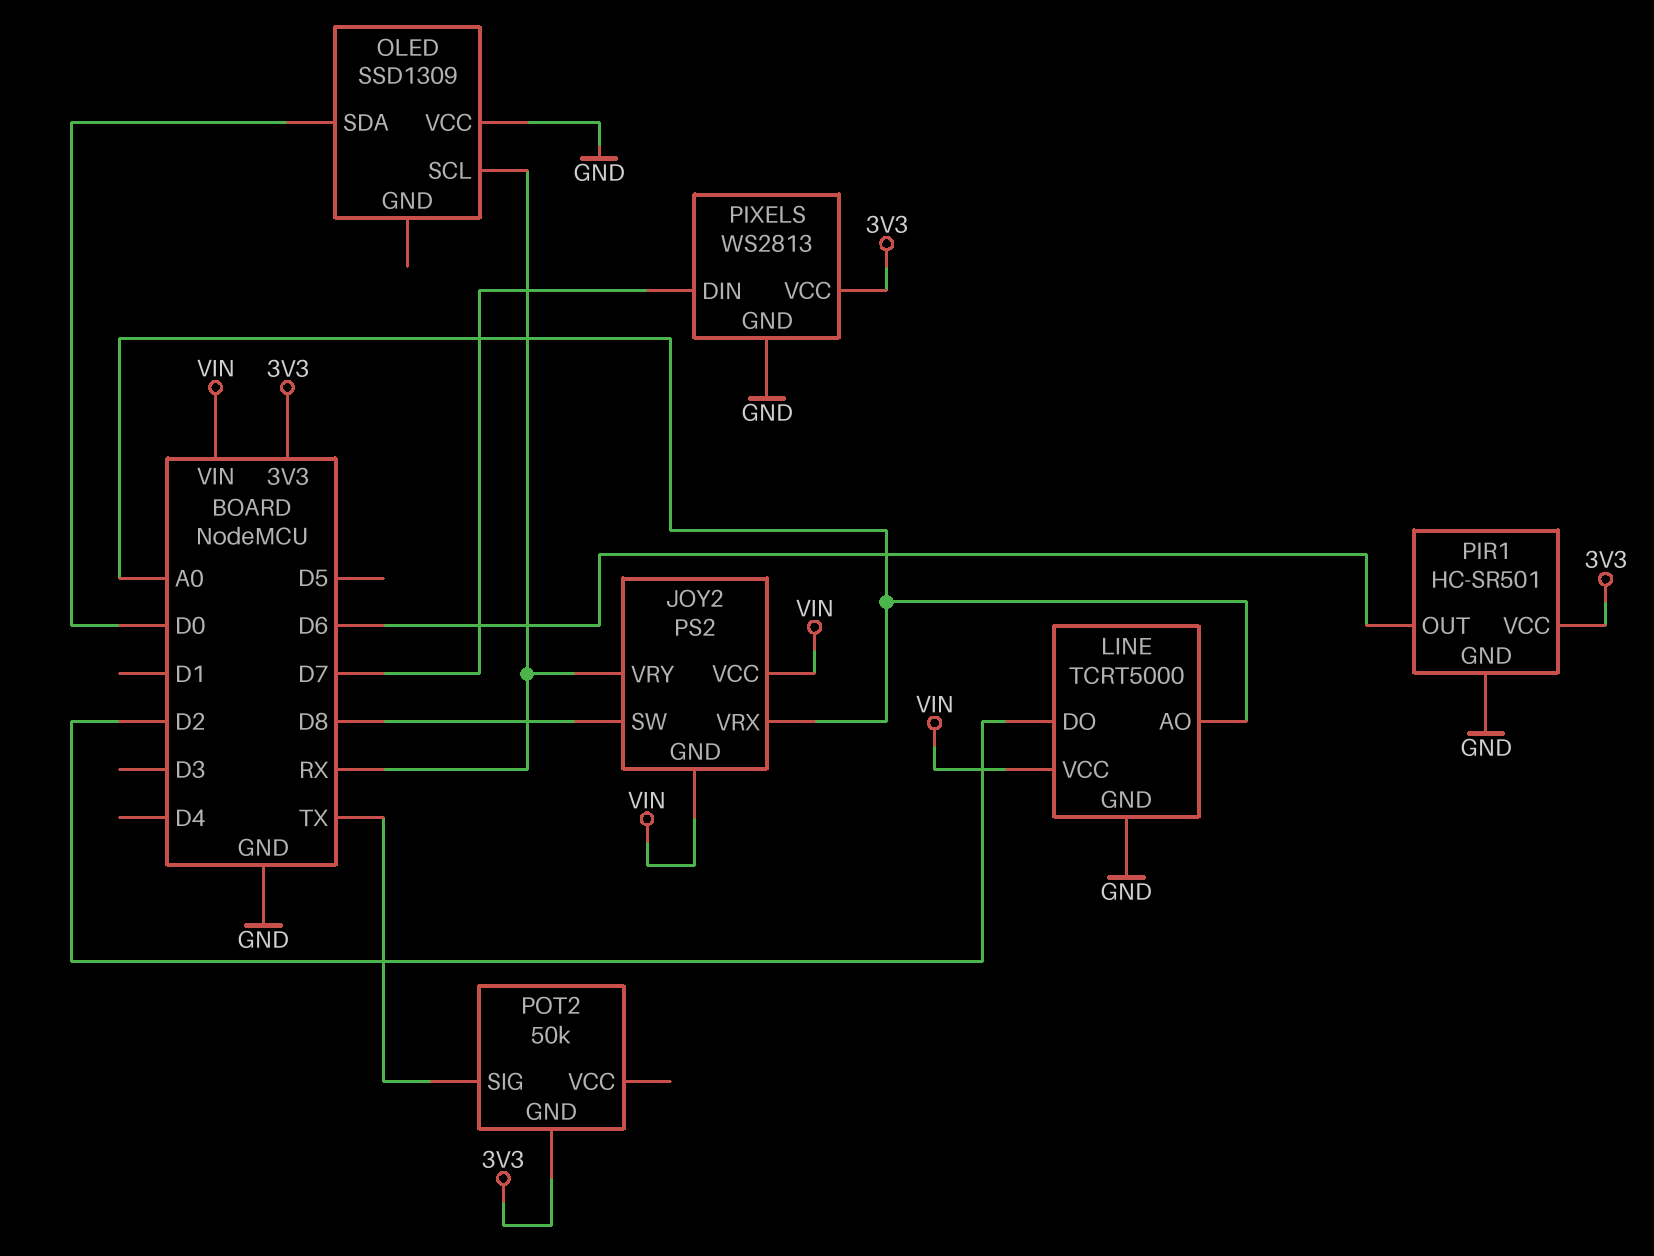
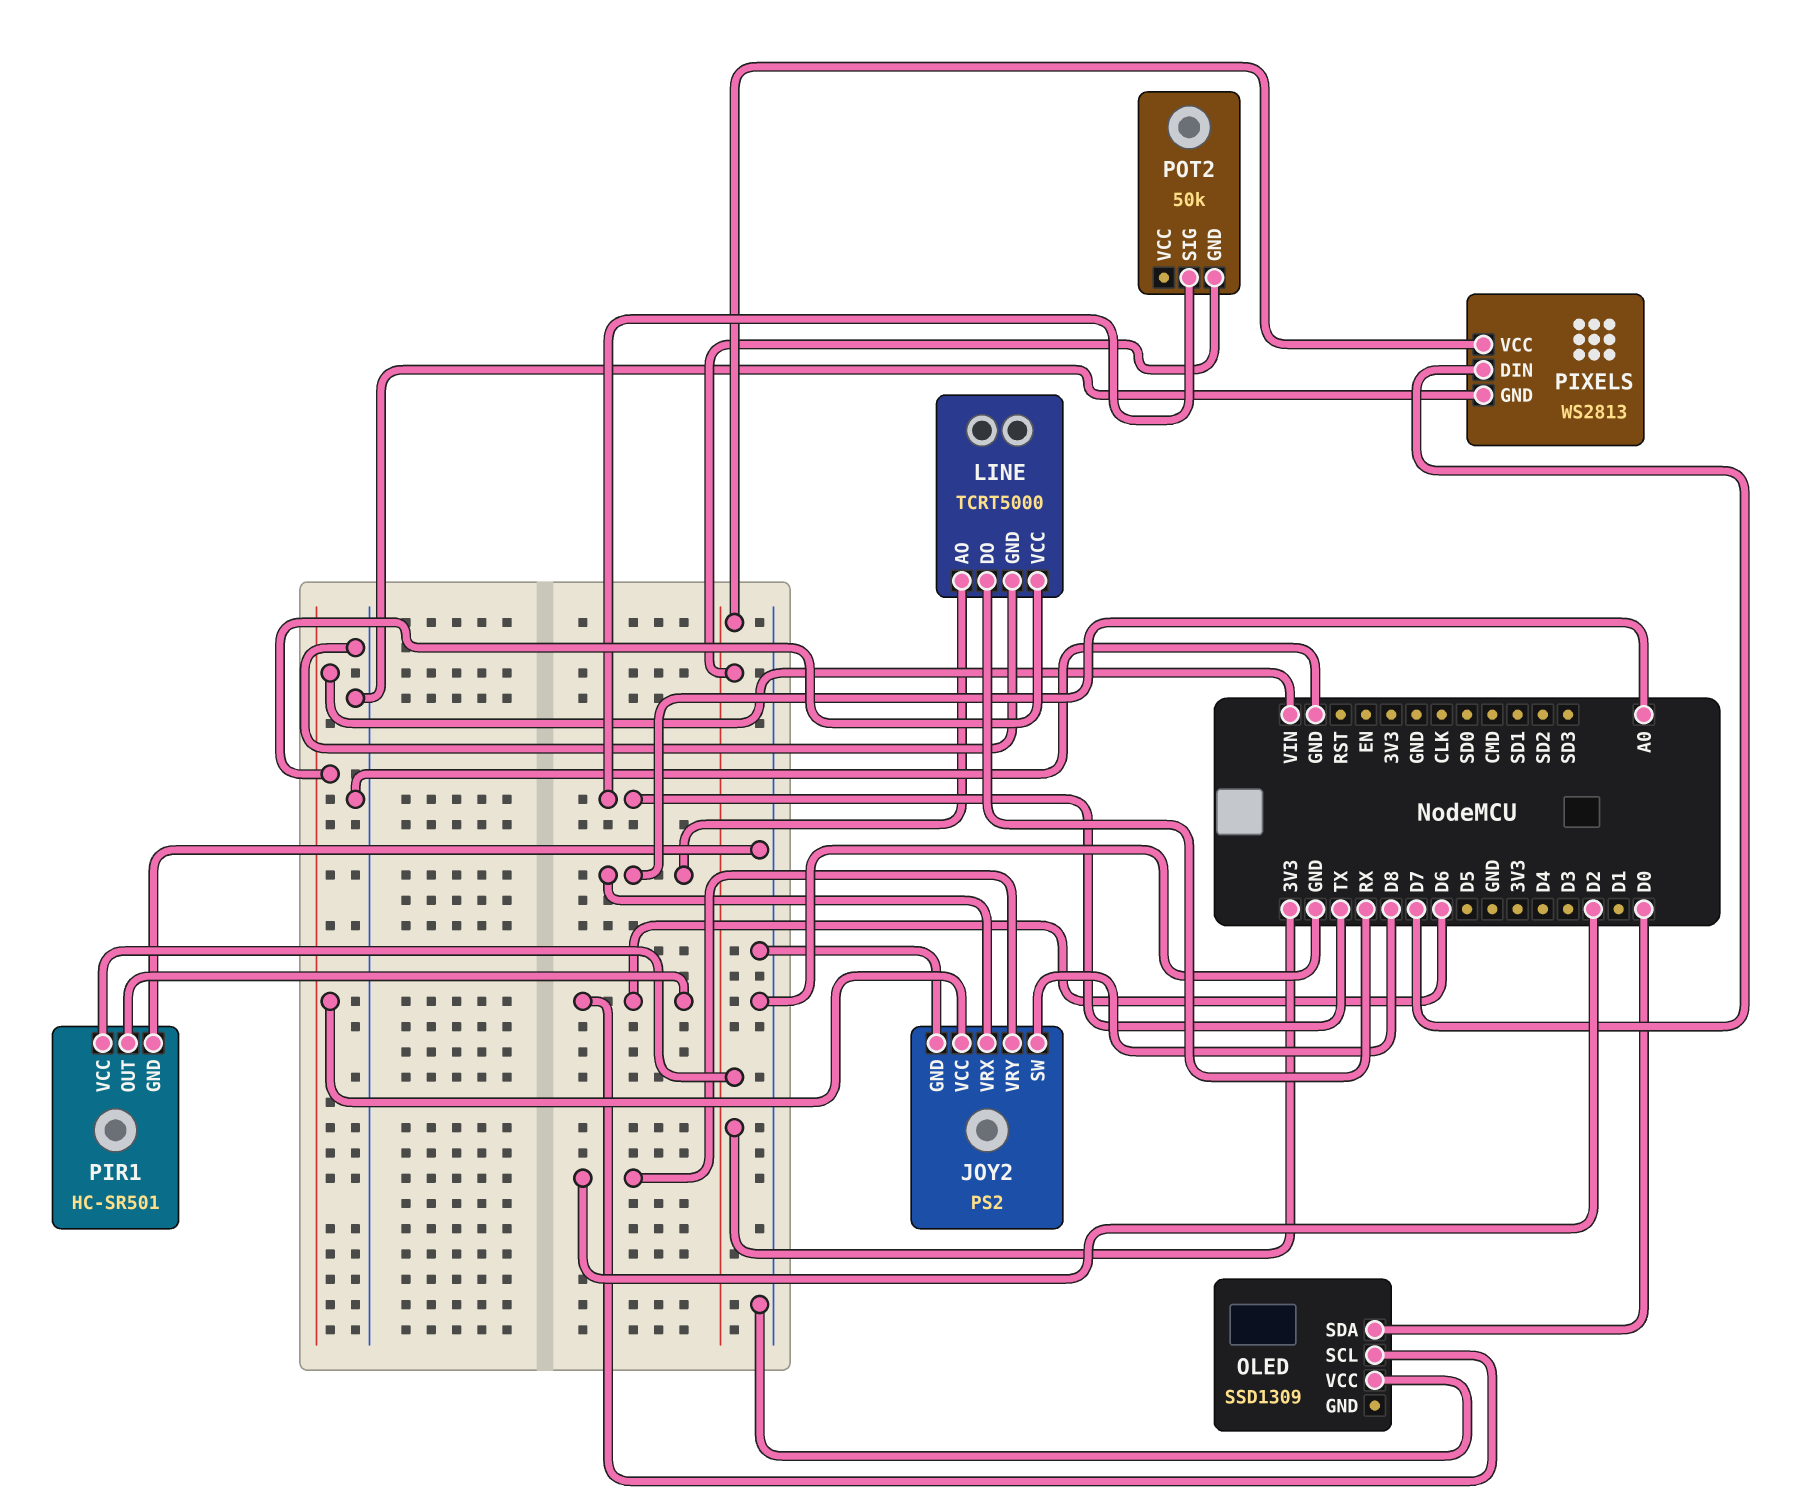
JOY2 pin GND: VIN -> GND
JOY2 pin VRY: RX -> D2
LINE pin DO: D2 -> RX
OLED pin SCL: RX -> D6

